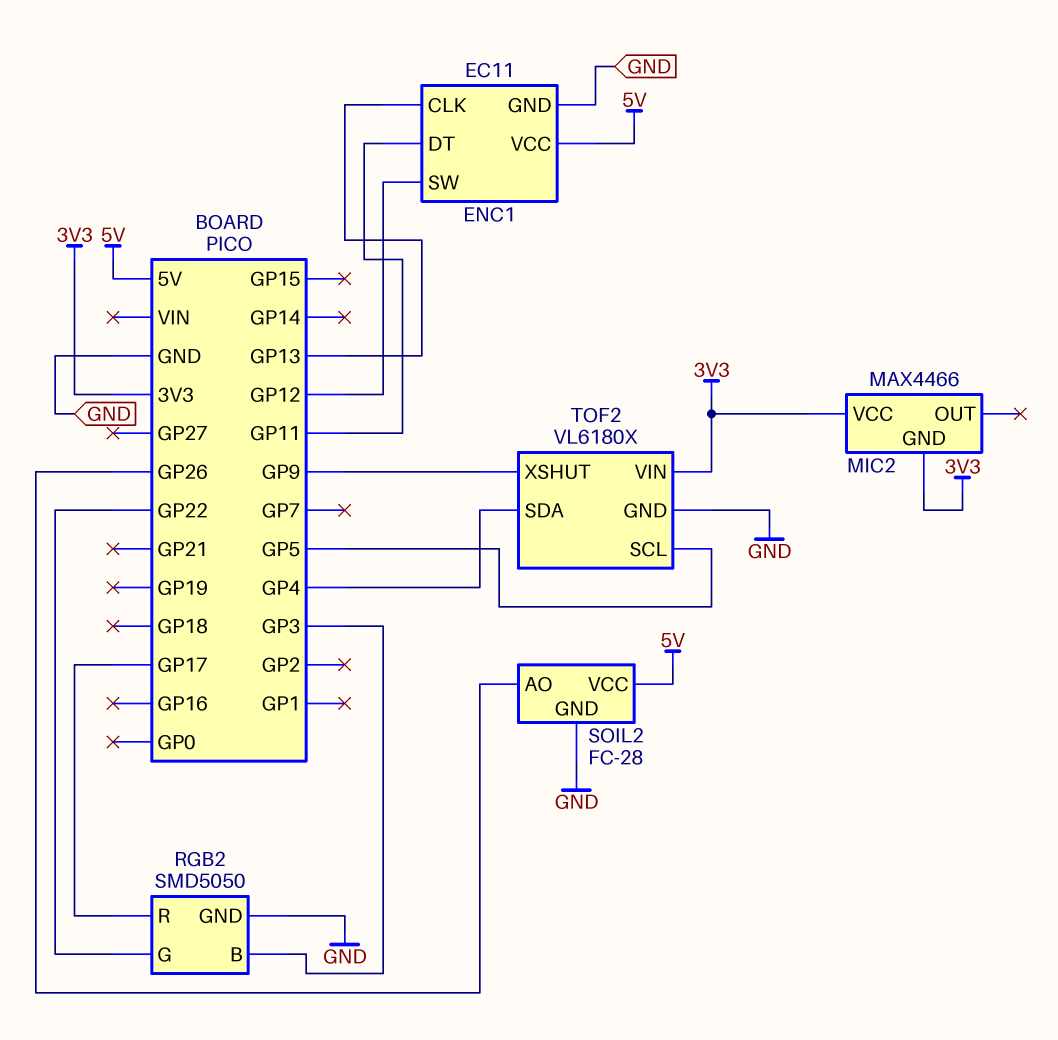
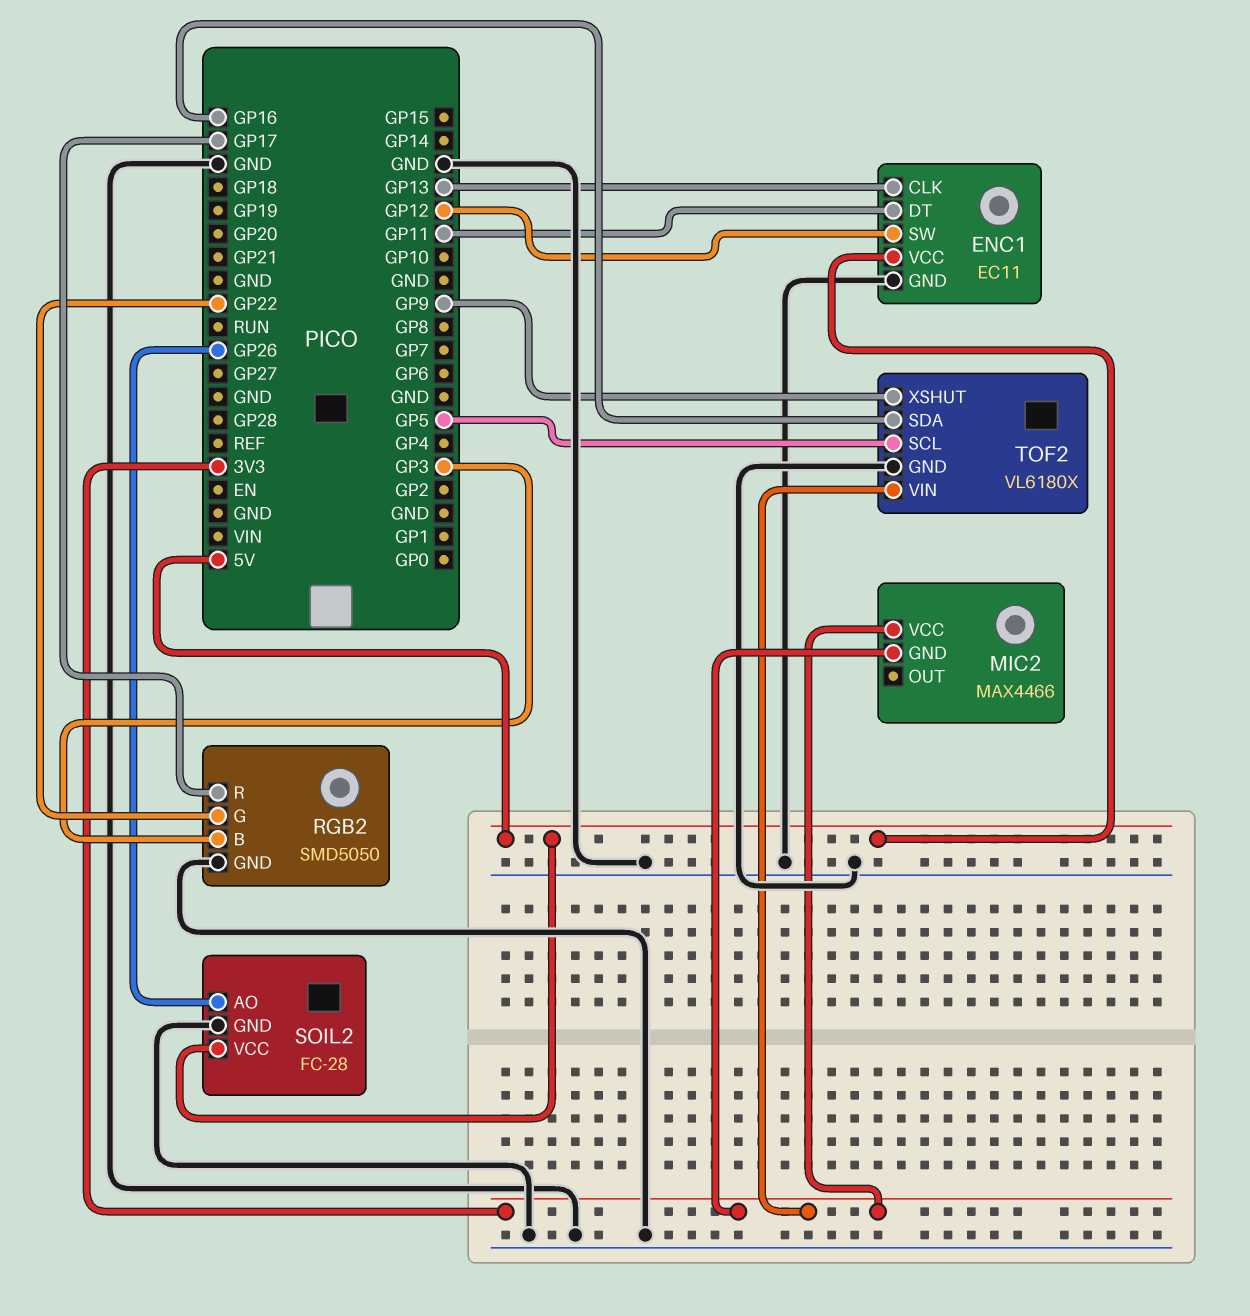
TOF2 pin SDA: GP4 -> GP16

